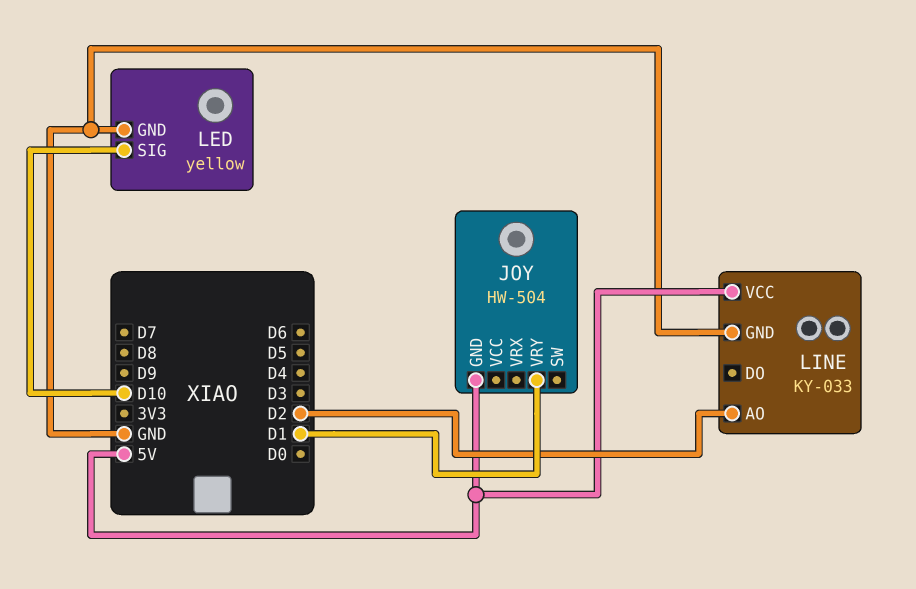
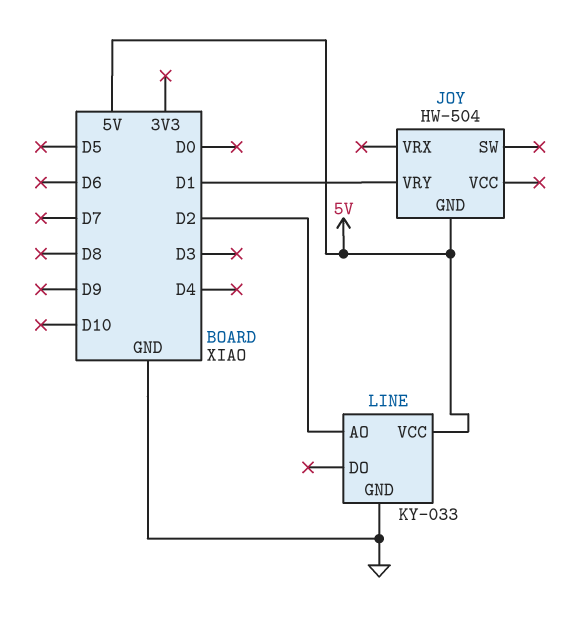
LED: yellow -> none
LED pin GND: GND -> none
LED pin SIG: D10 -> none

